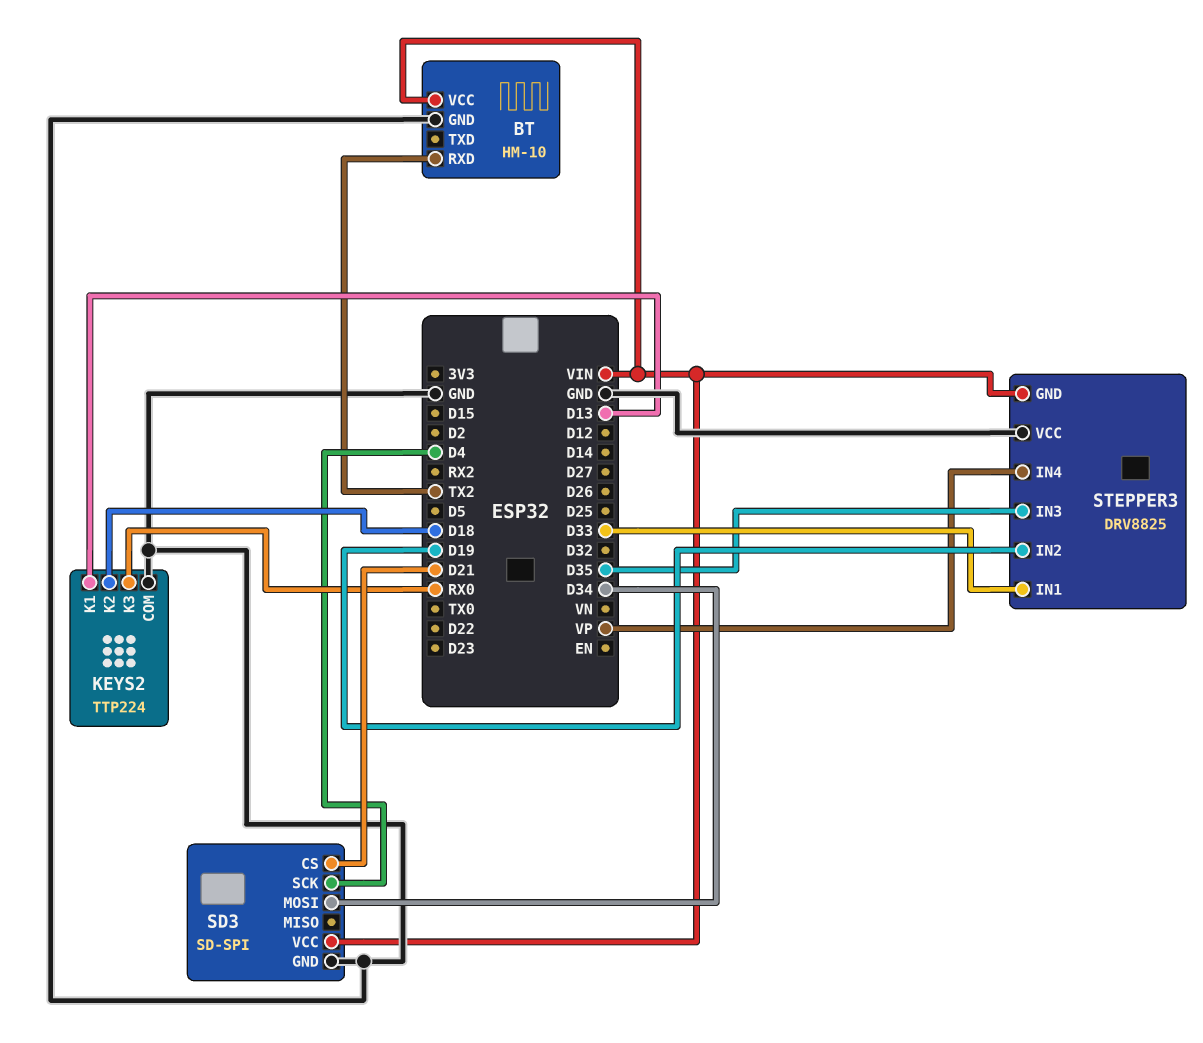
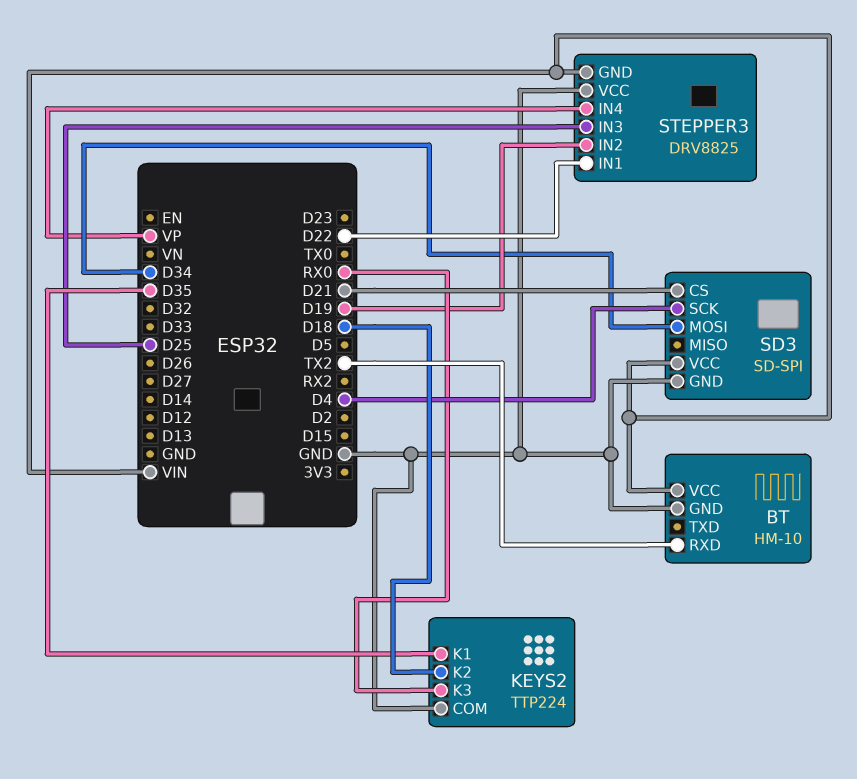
KEYS2 pin K1: D13 -> D35
STEPPER3 pin IN1: D33 -> D22
STEPPER3 pin IN3: D35 -> D25

